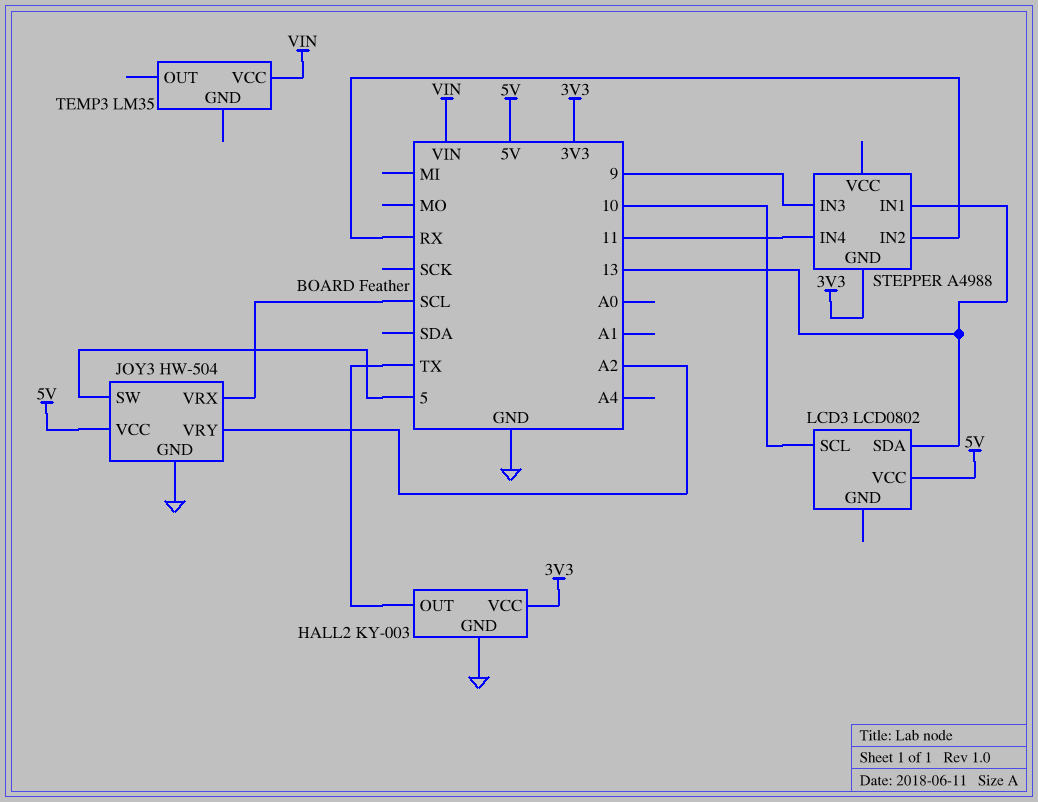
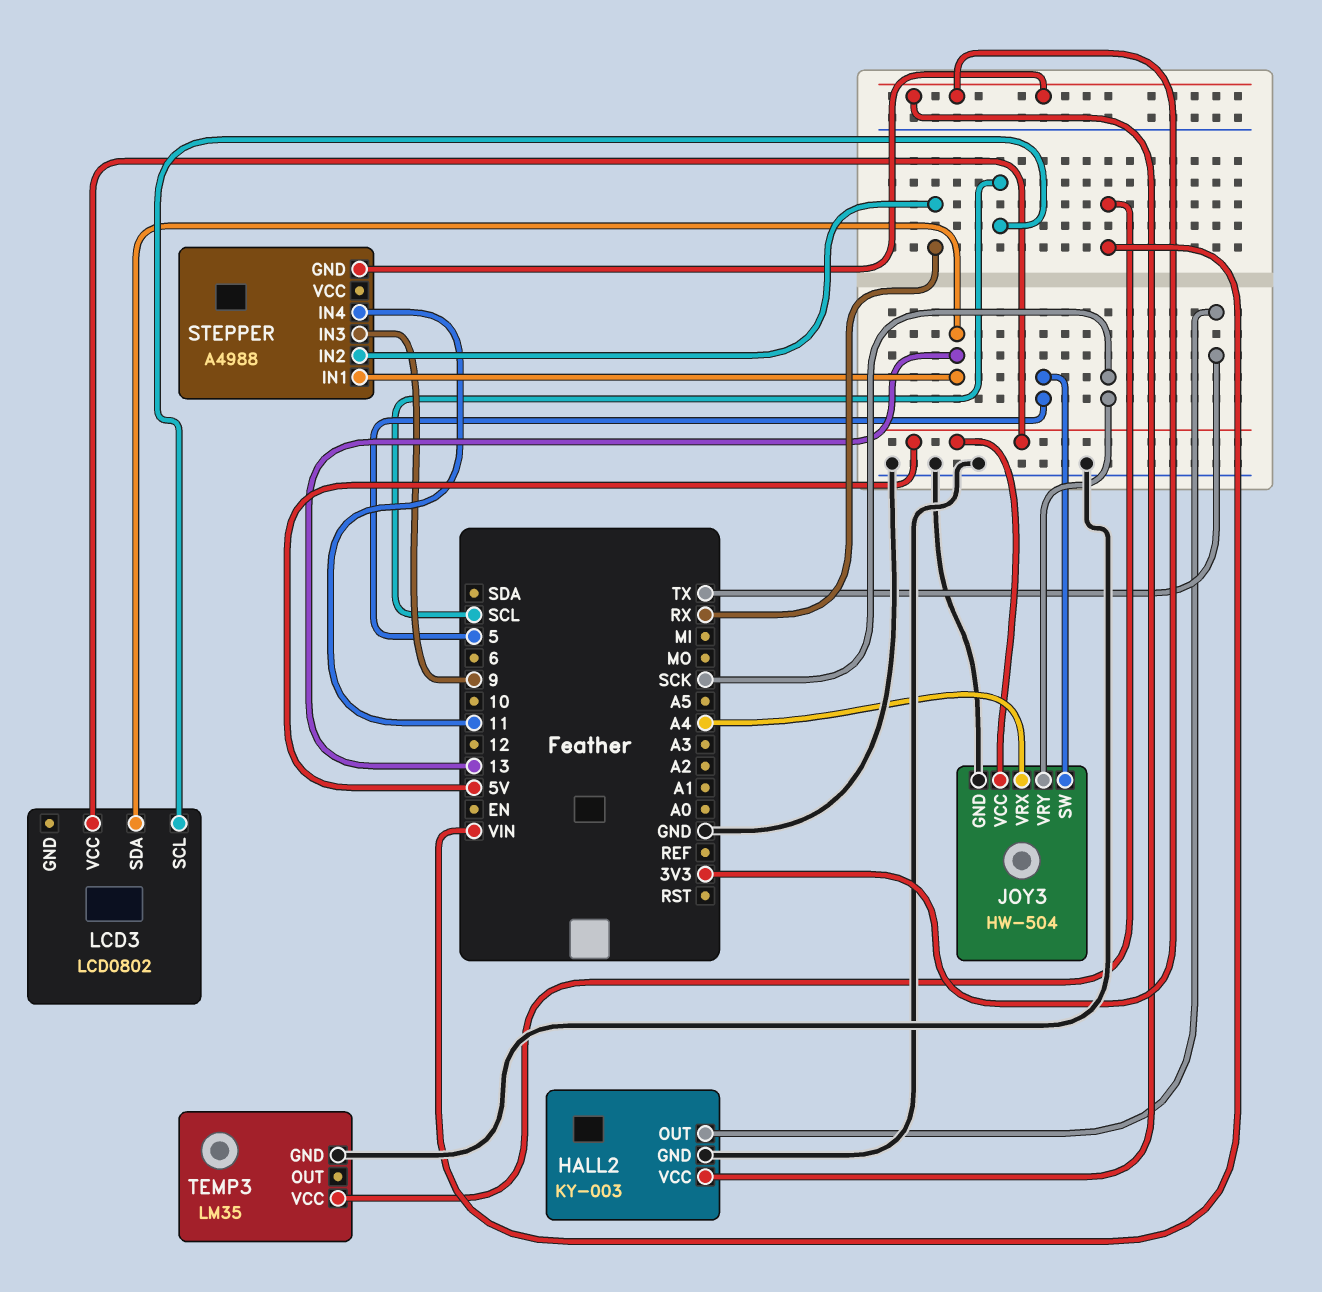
JOY3 pin VRX: SCL -> A4
JOY3 pin VRY: A2 -> SCK
LCD3 pin SCL: 10 -> SCL
TEMP3 pin GND: none -> GND

